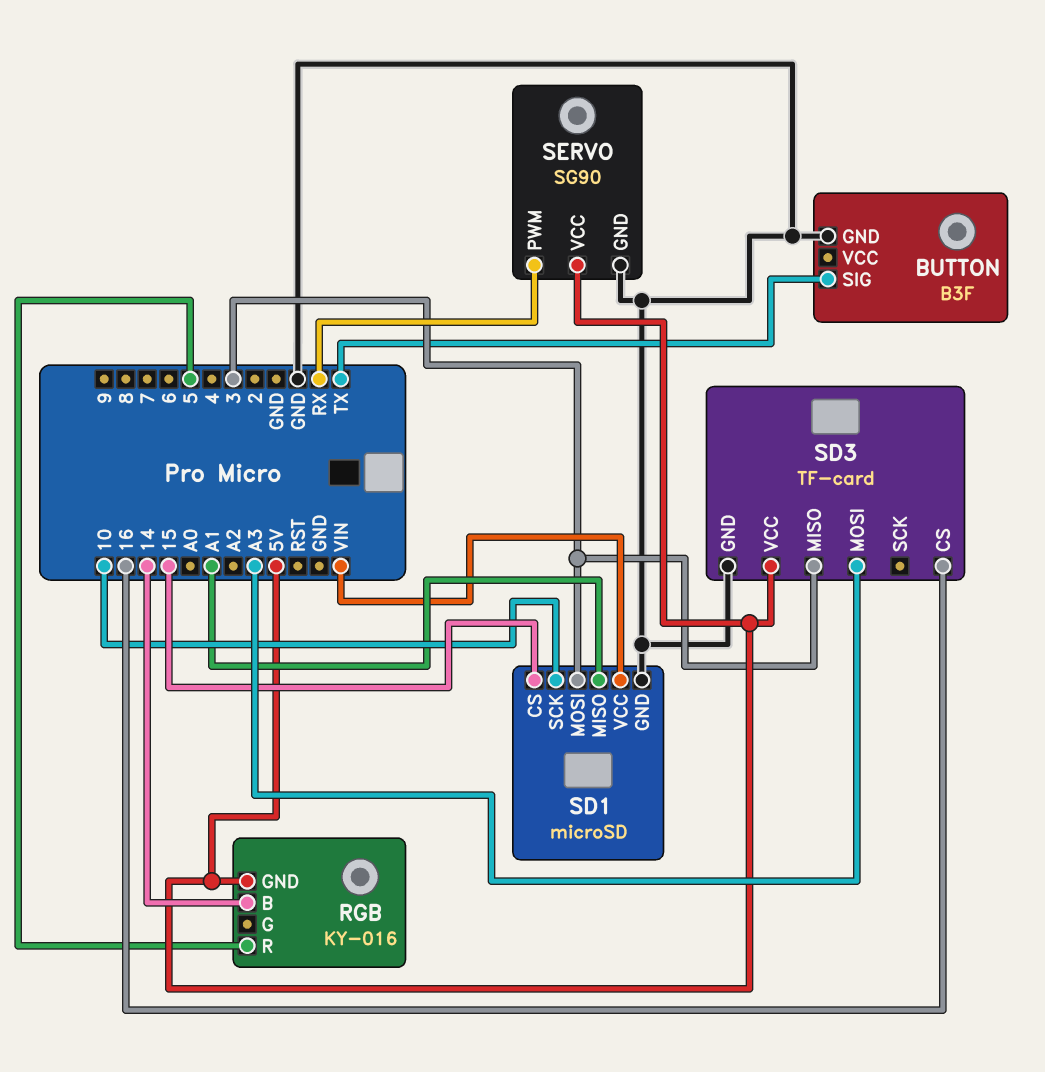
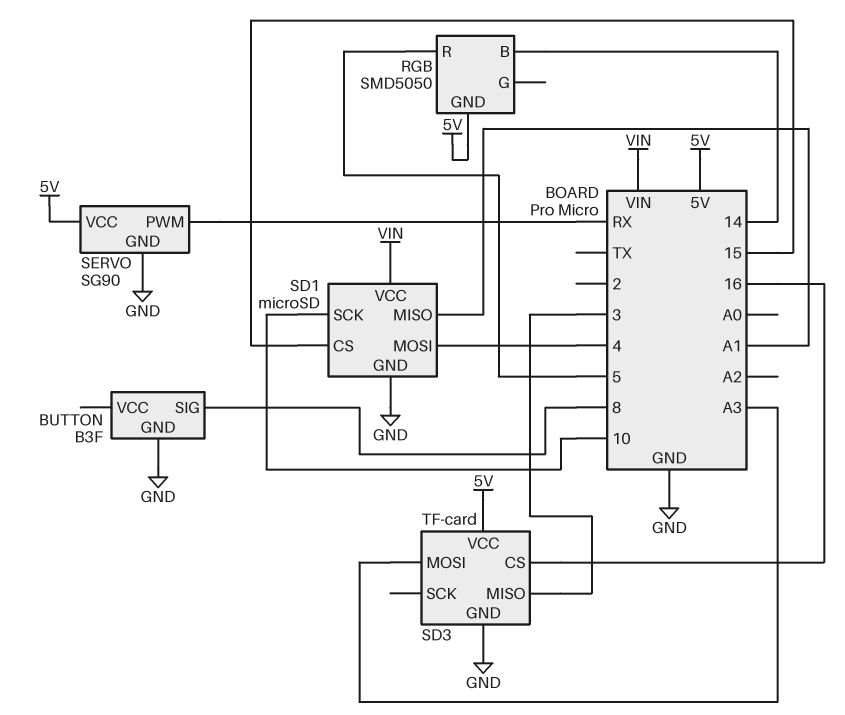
BUTTON pin SIG: TX -> 8
RGB: KY-016 -> SMD5050
SD1 pin MOSI: 3 -> 4

